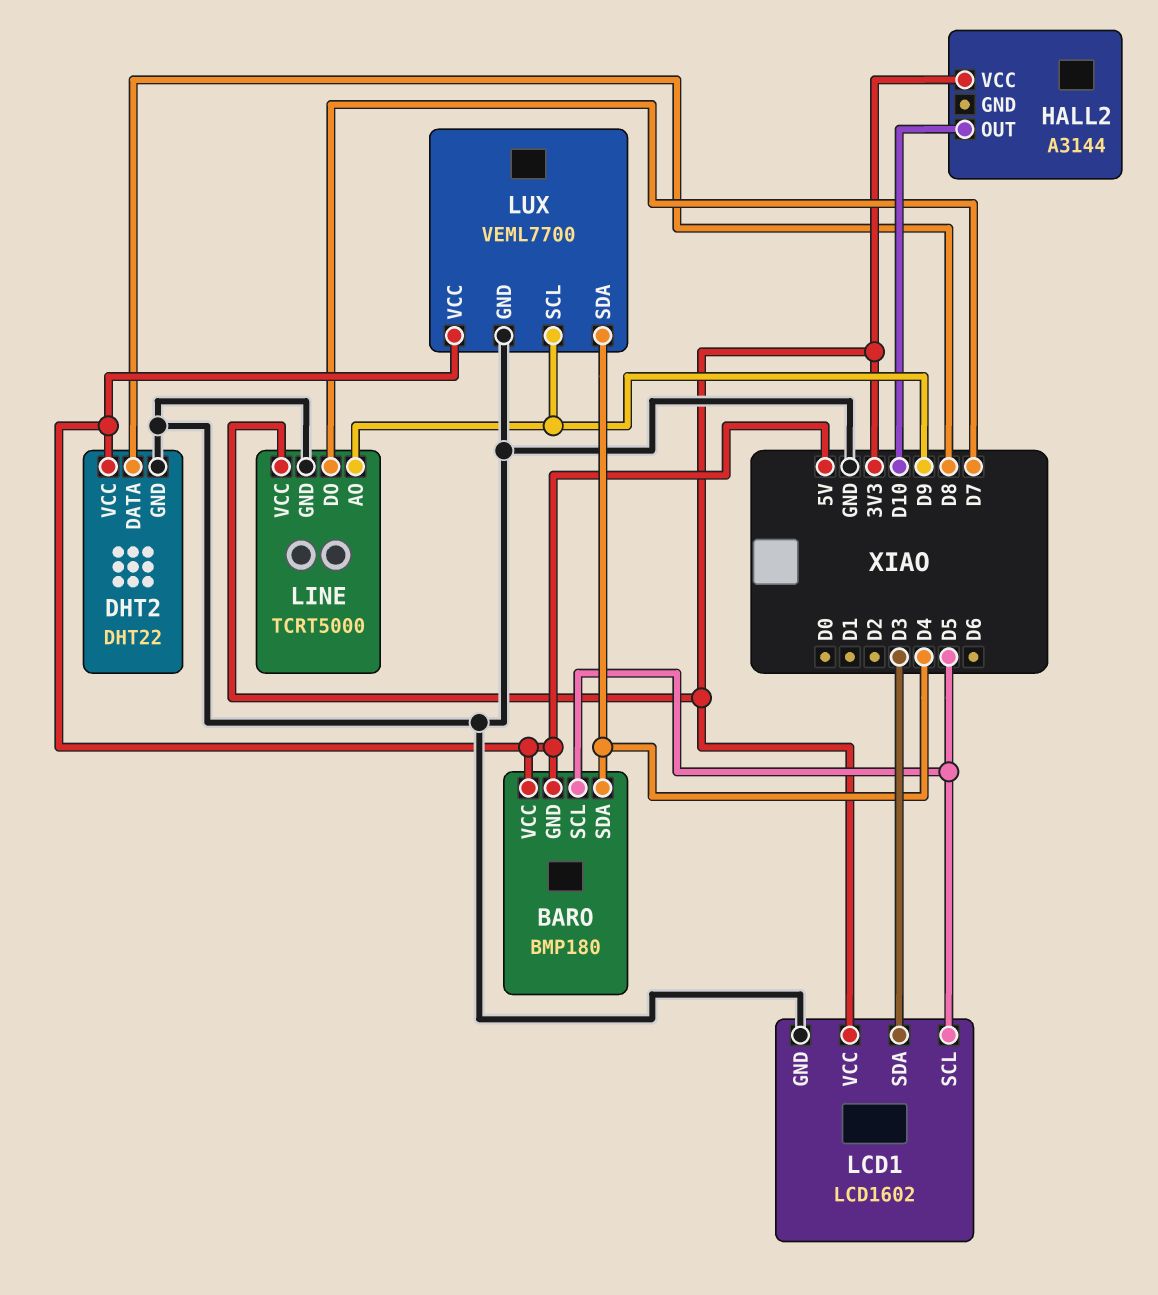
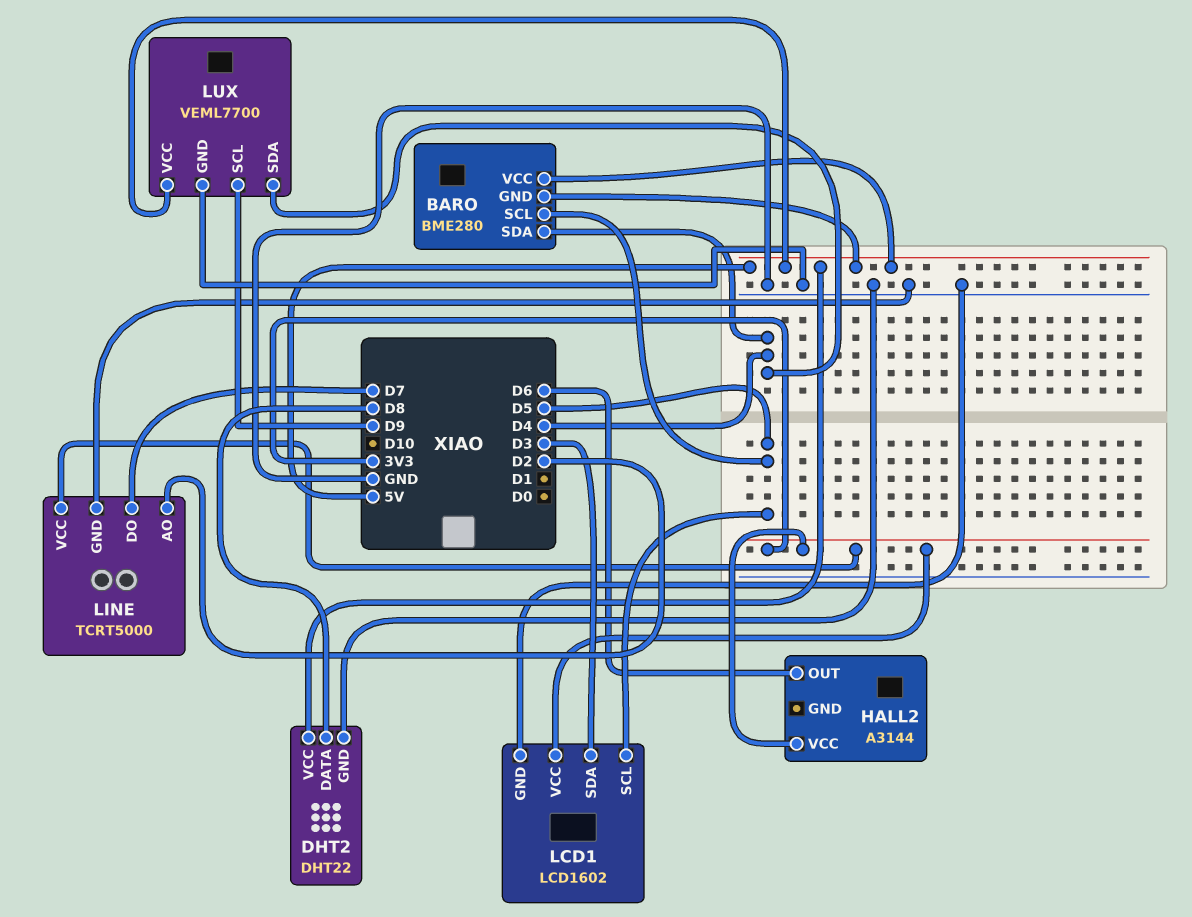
BARO: BMP180 -> BME280
HALL2 pin OUT: D10 -> D6
LINE pin AO: D9 -> D2

